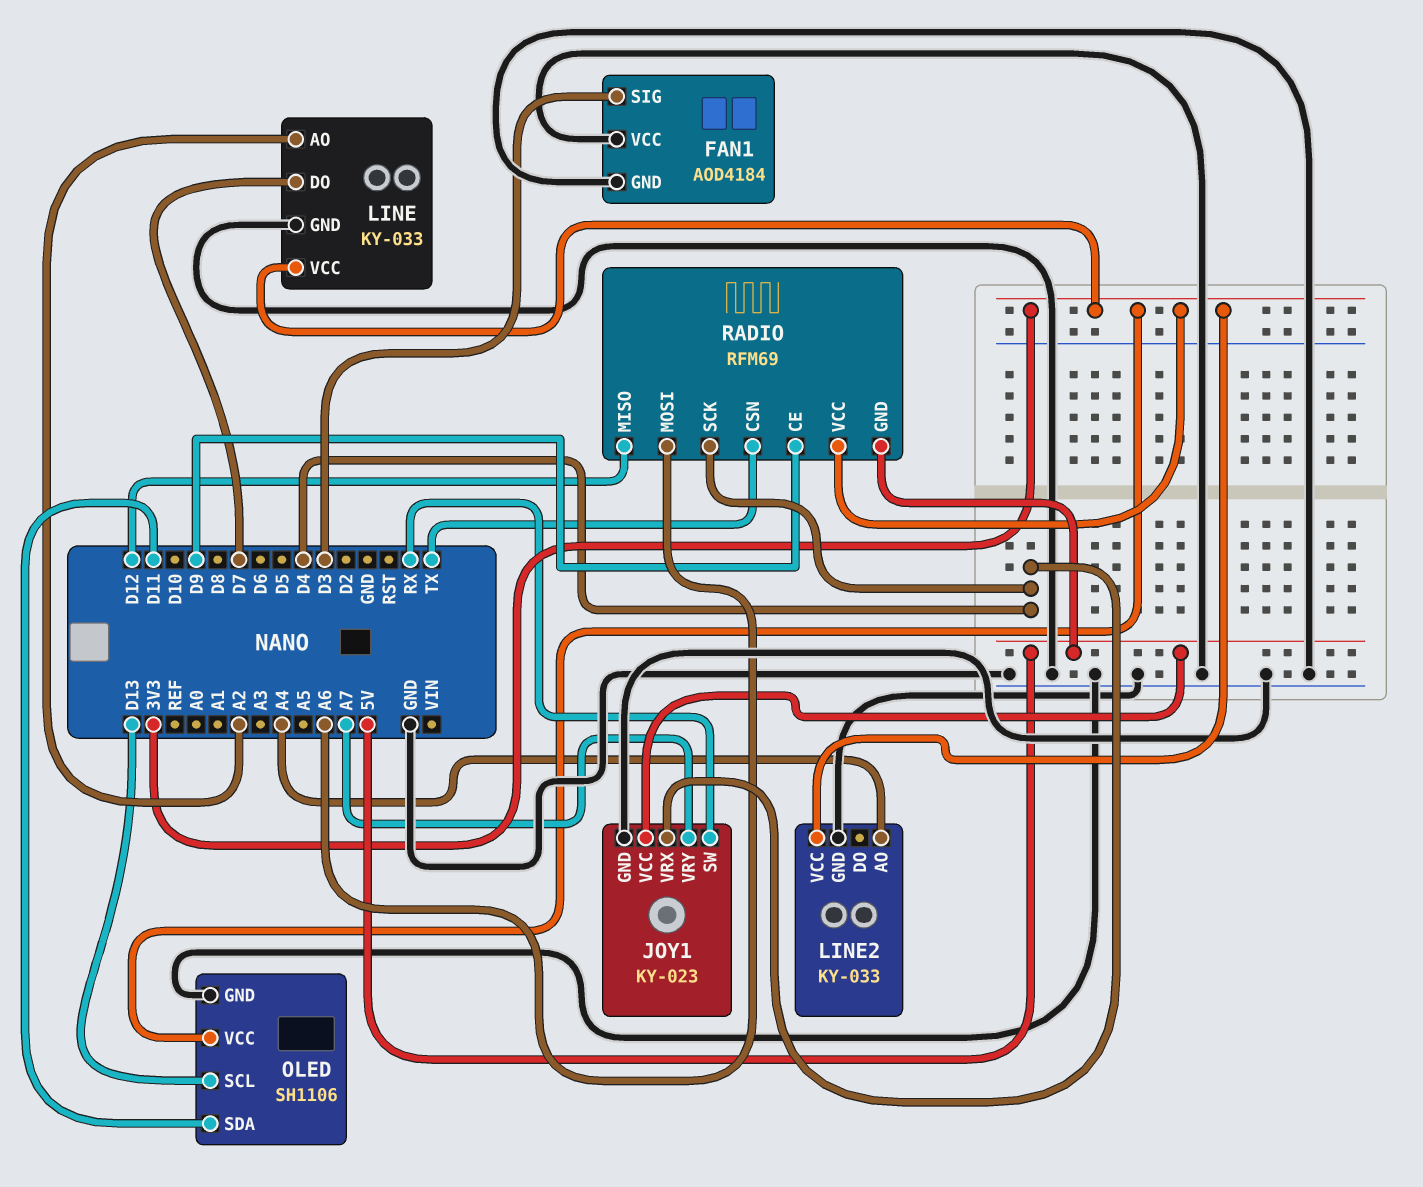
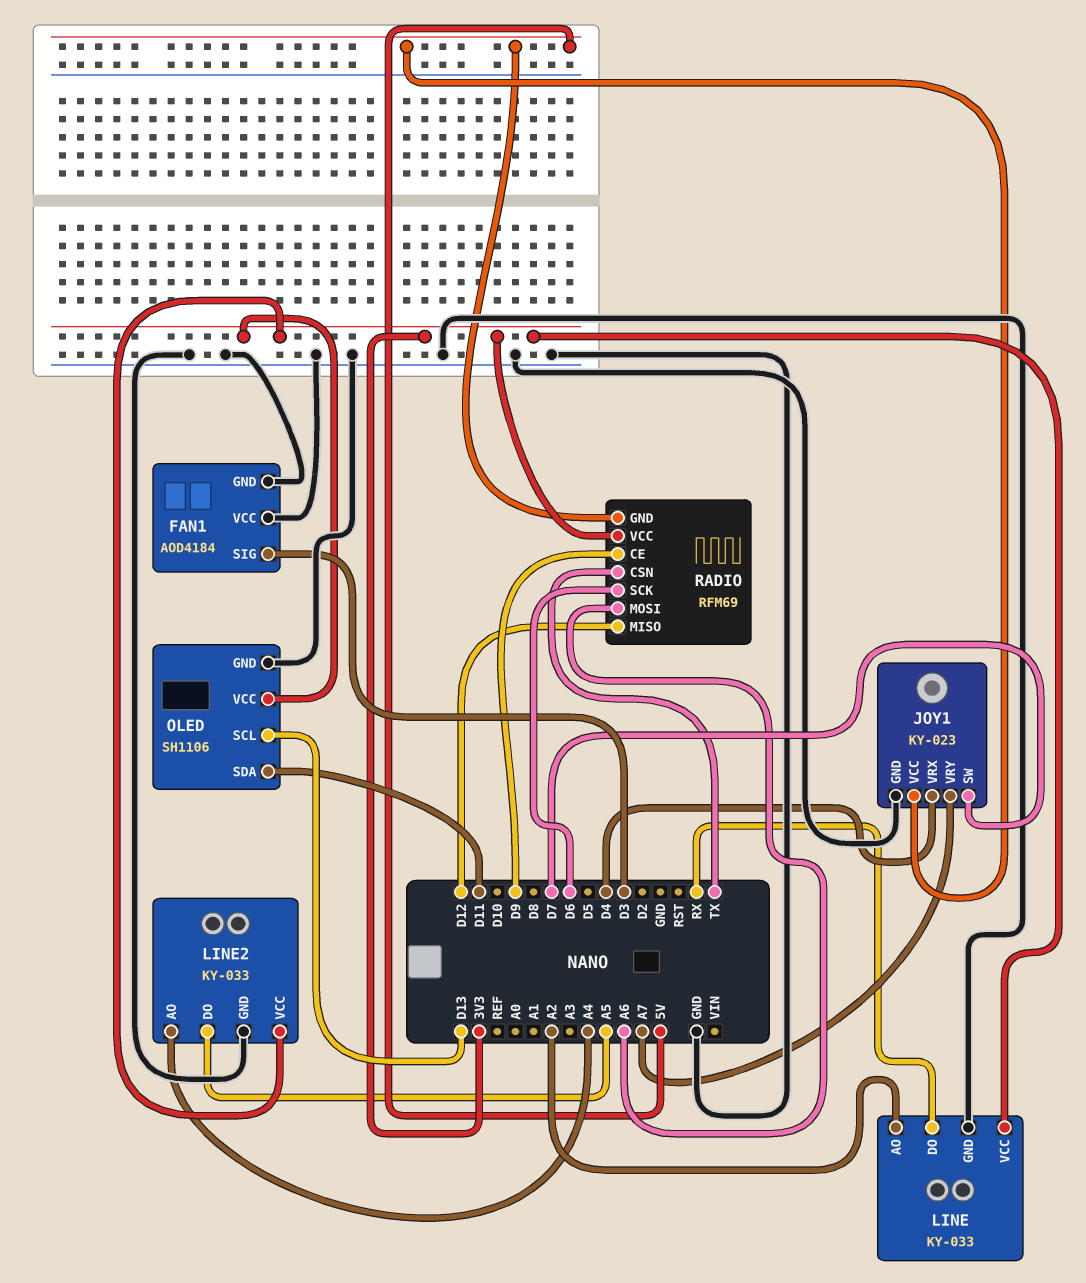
JOY1 pin SW: RX -> D7
LINE pin DO: D7 -> RX
LINE2 pin DO: none -> A5
RADIO pin SCK: D4 -> D6

